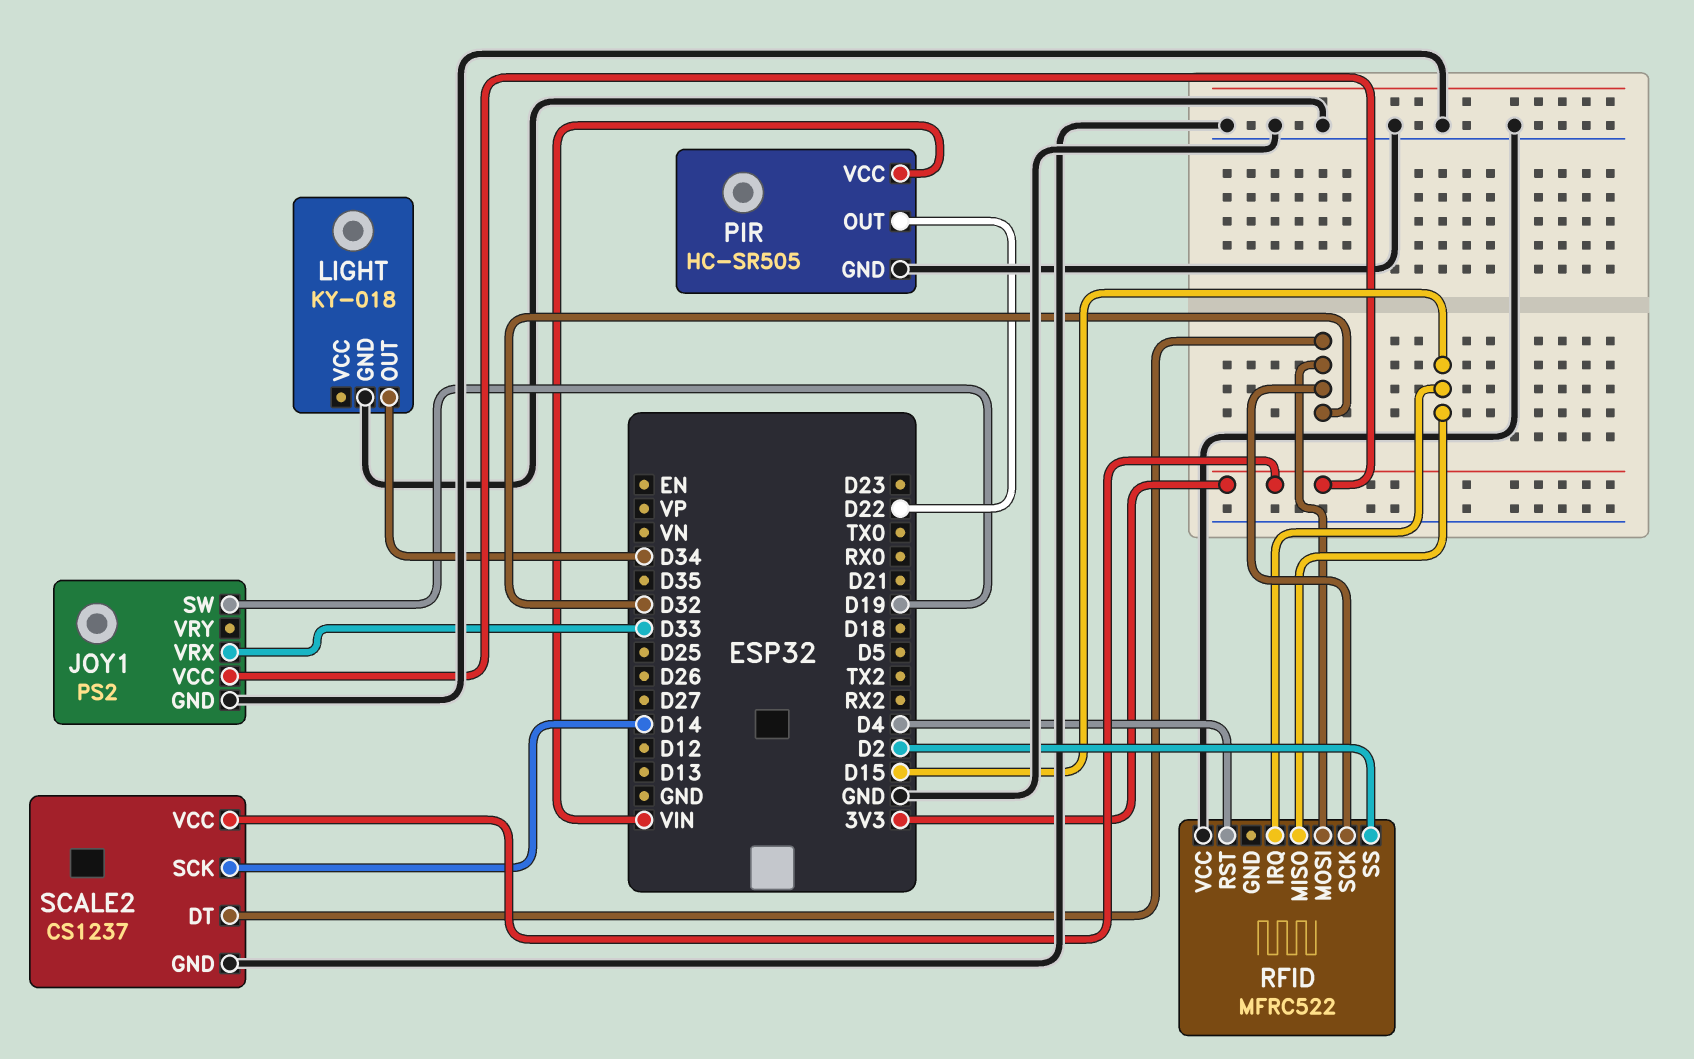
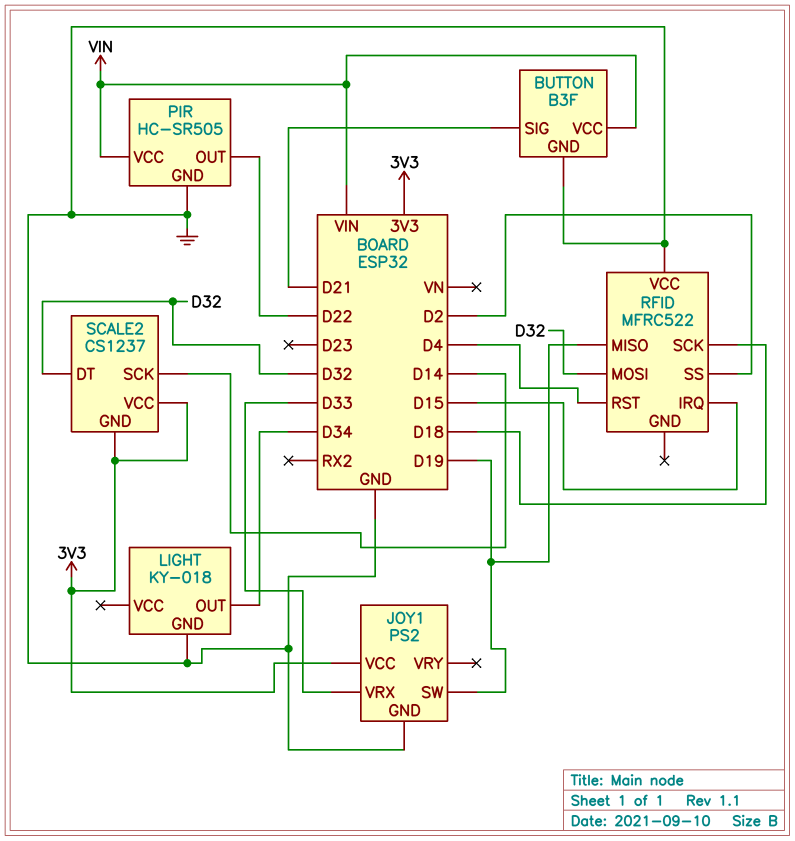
BUTTON: none -> B3F
BUTTON pin GND: none -> GND
BUTTON pin SIG: none -> D21
BUTTON pin VCC: none -> VIN
RFID pin MISO: D15 -> D19
RFID pin SCK: D32 -> D18
SCALE2 pin GND: GND -> 3V3

